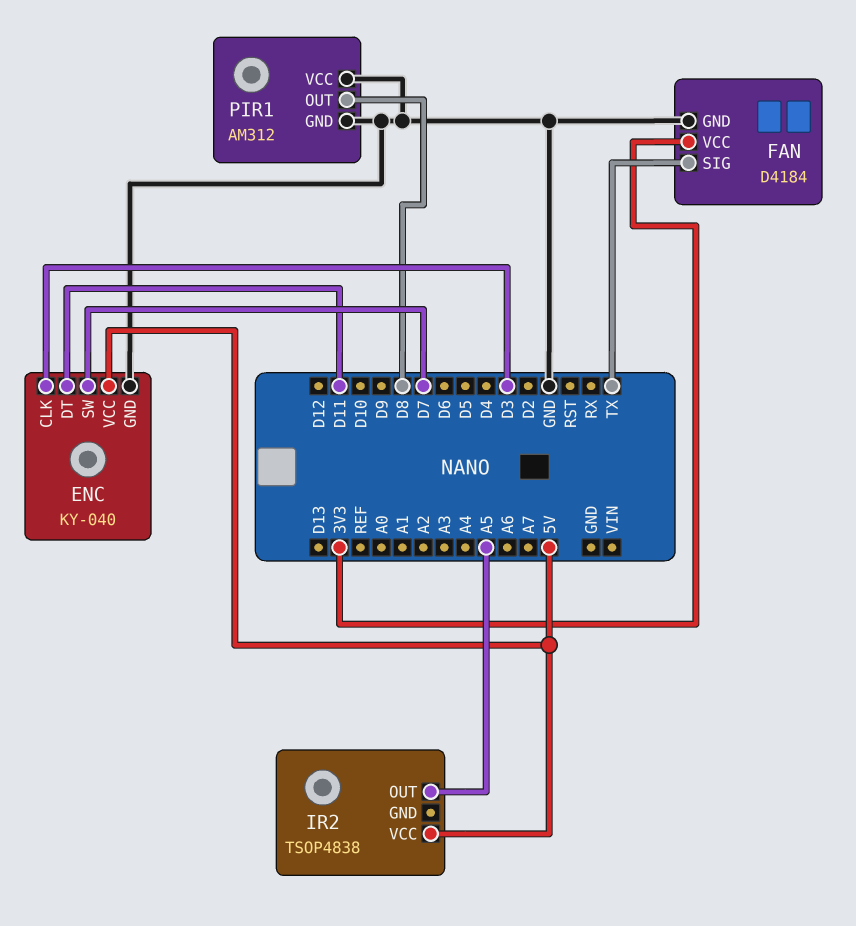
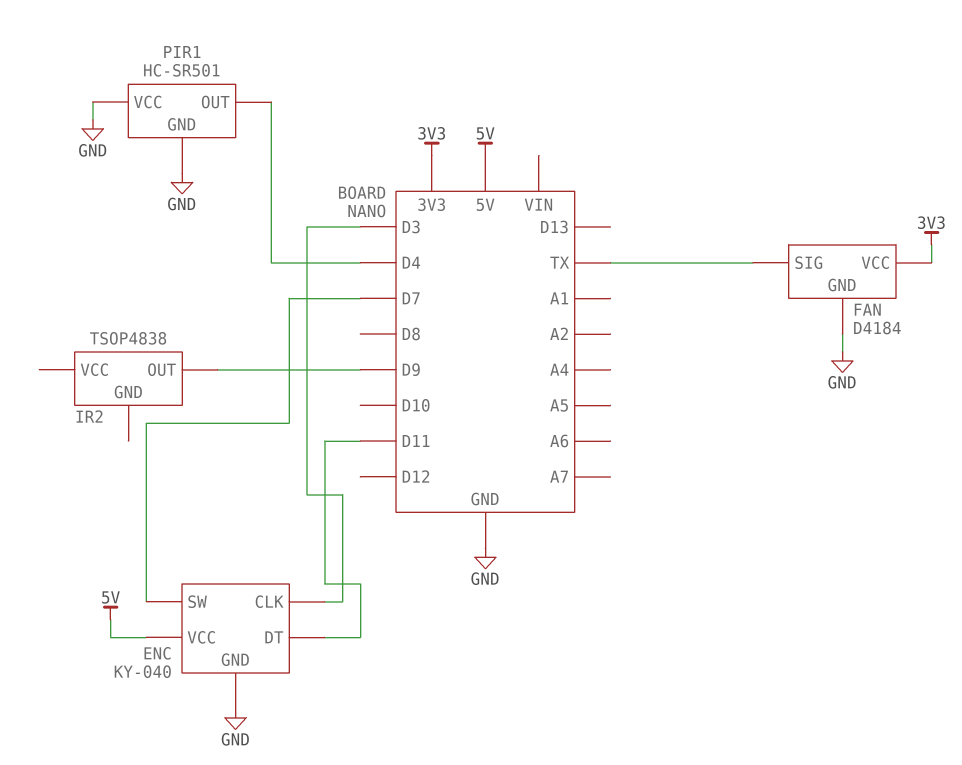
IR2 pin OUT: A5 -> D9
IR2 pin VCC: 5V -> none
PIR1: AM312 -> HC-SR501
PIR1 pin OUT: D8 -> D4

